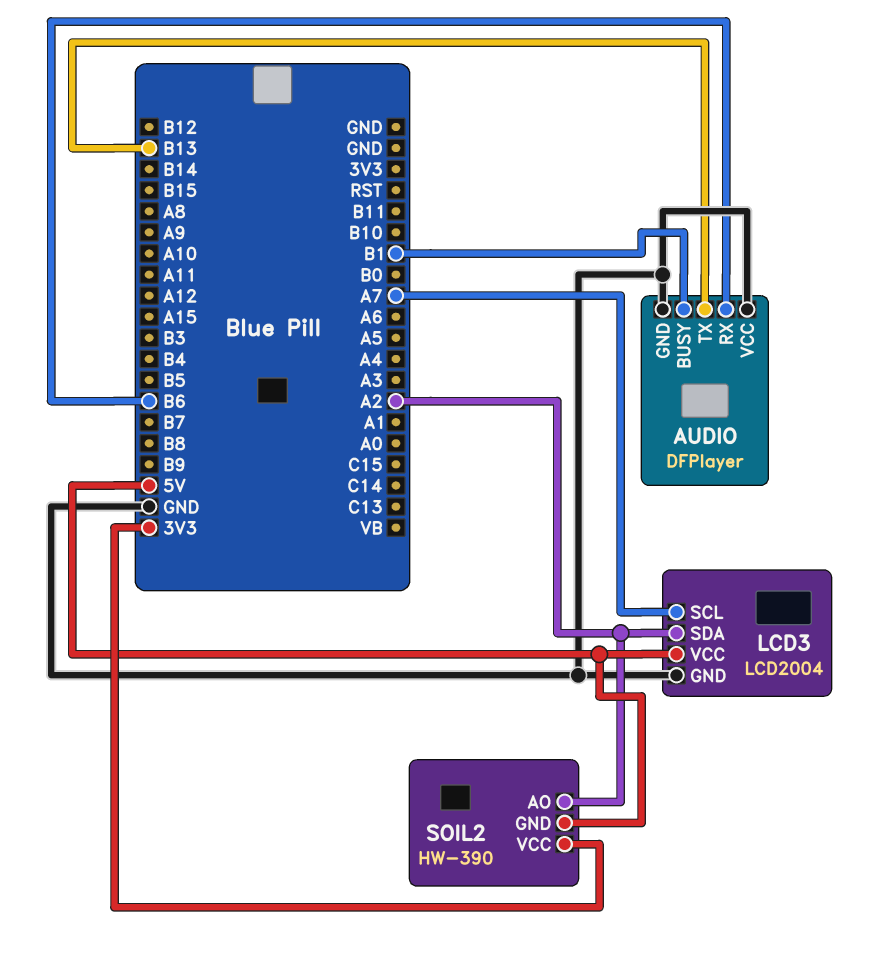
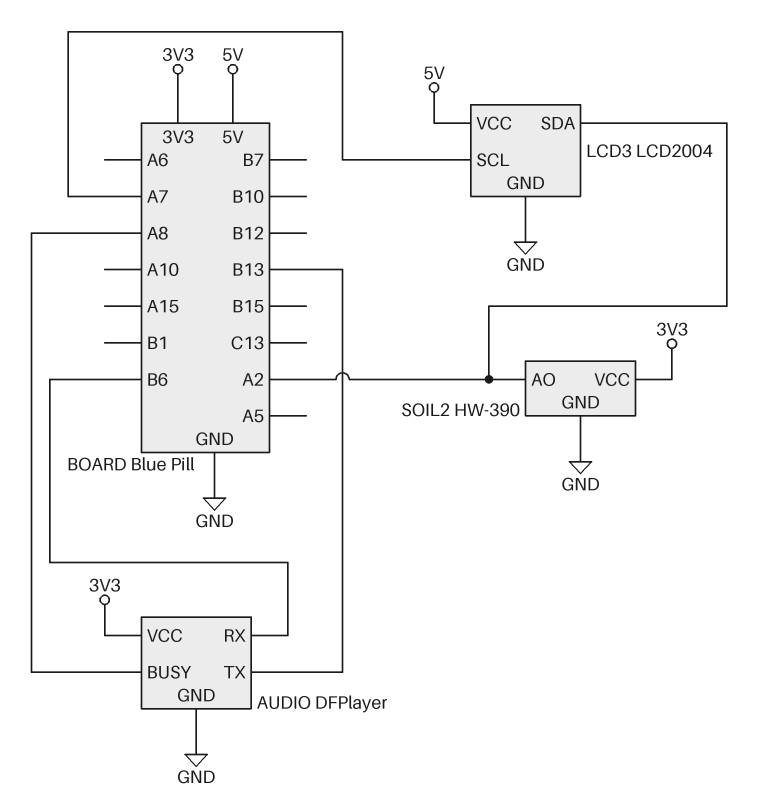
AUDIO pin BUSY: B1 -> A8
AUDIO pin VCC: GND -> 3V3
SOIL2 pin GND: 5V -> GND

